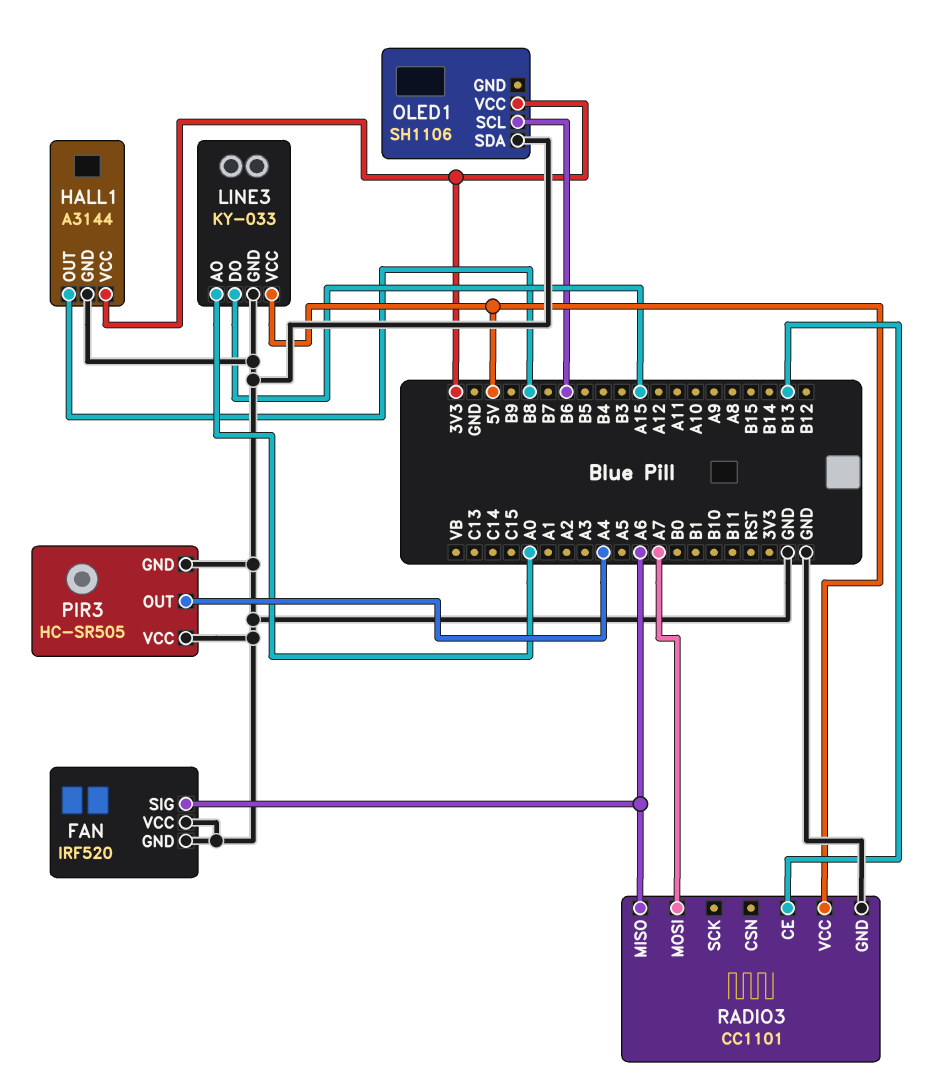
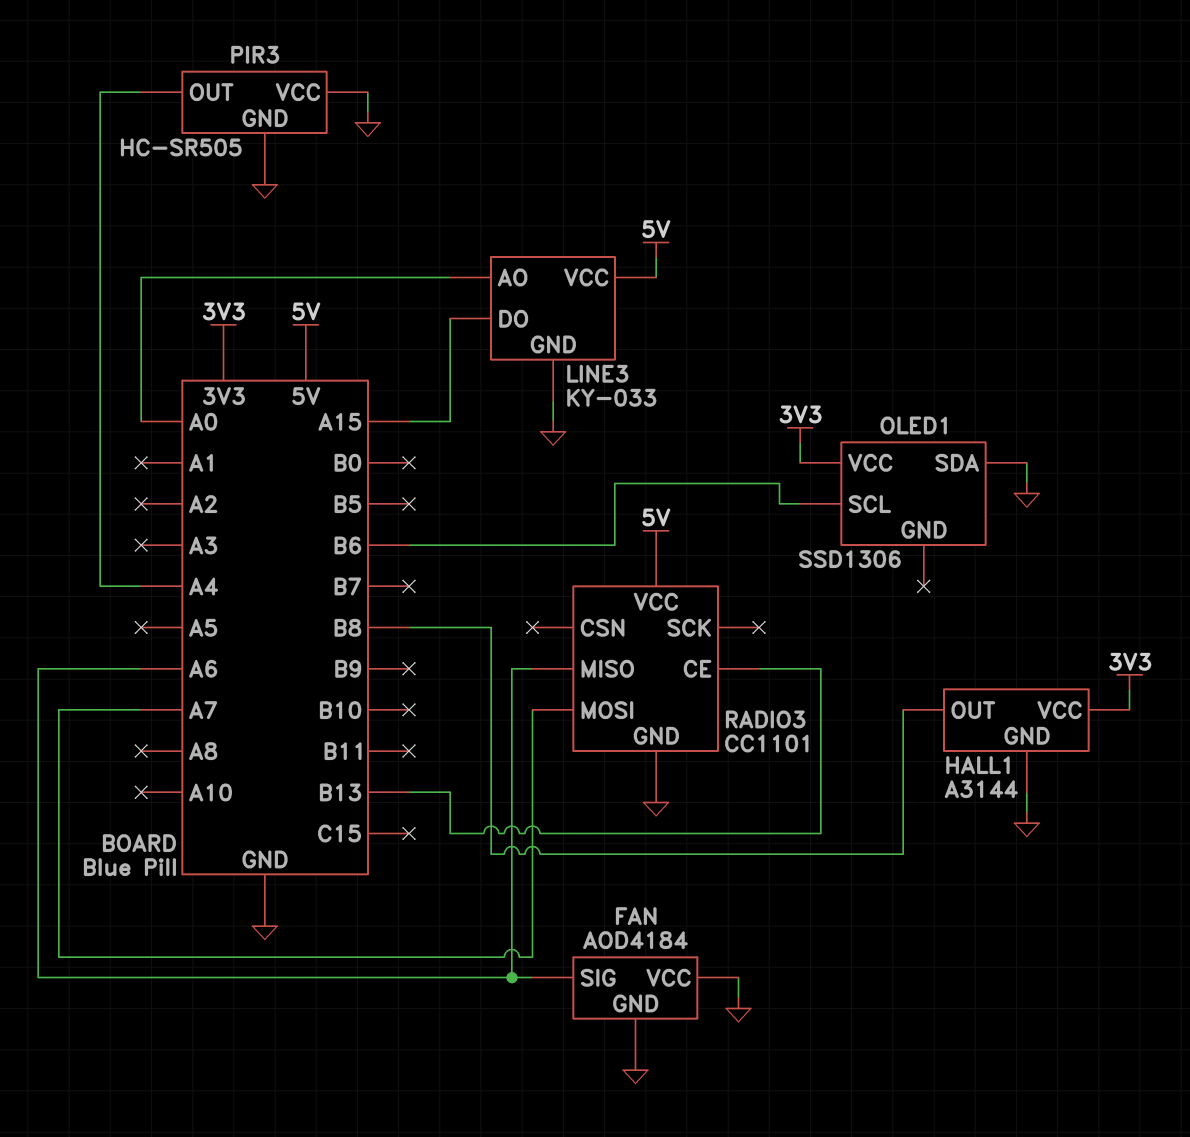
FAN: IRF520 -> AOD4184
OLED1: SH1106 -> SSD1306

